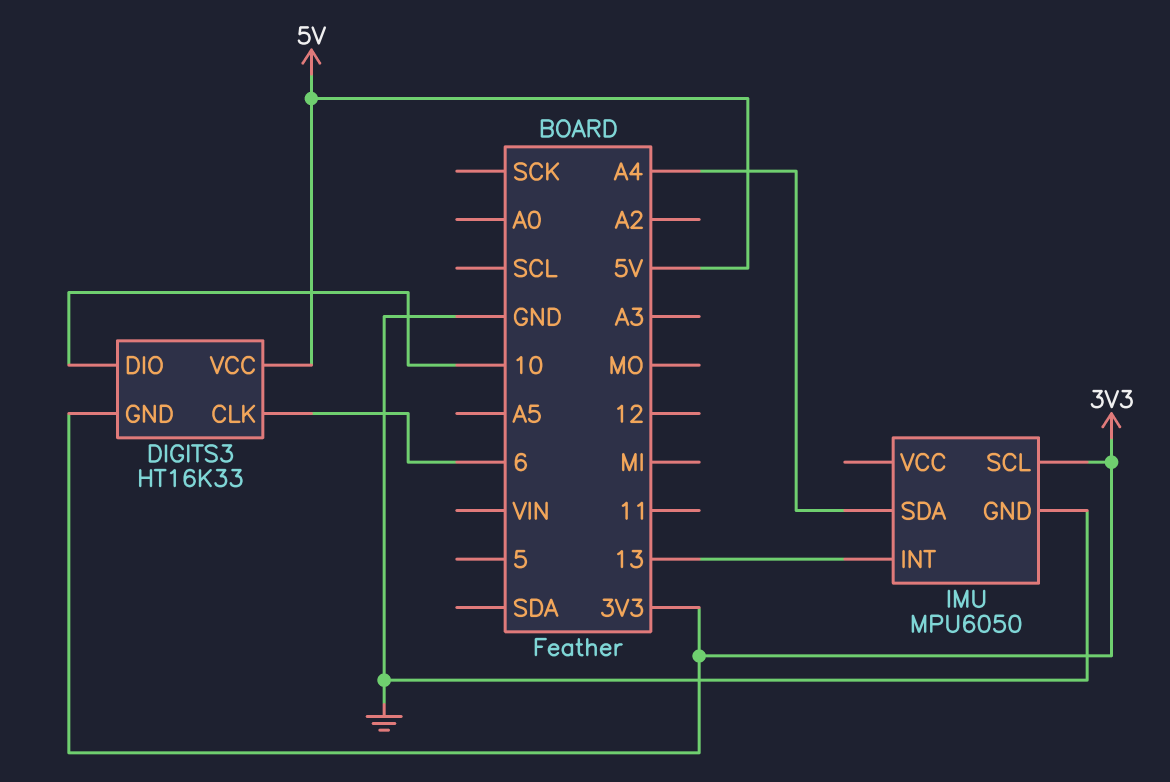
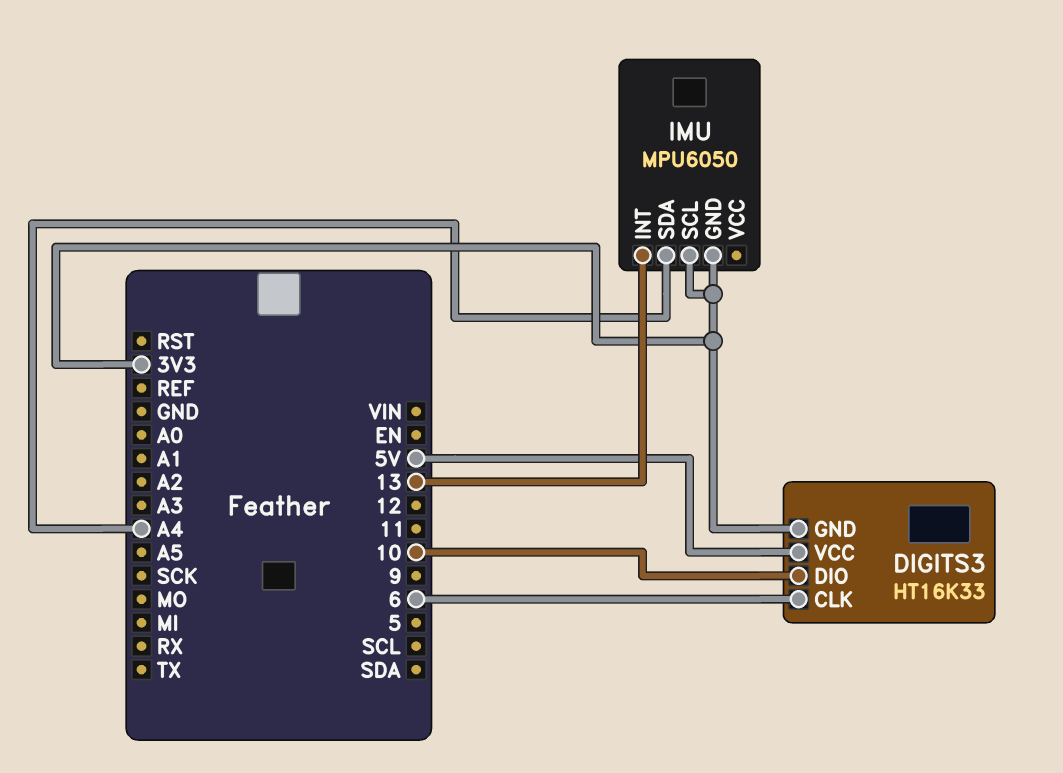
IMU pin GND: GND -> 3V3

